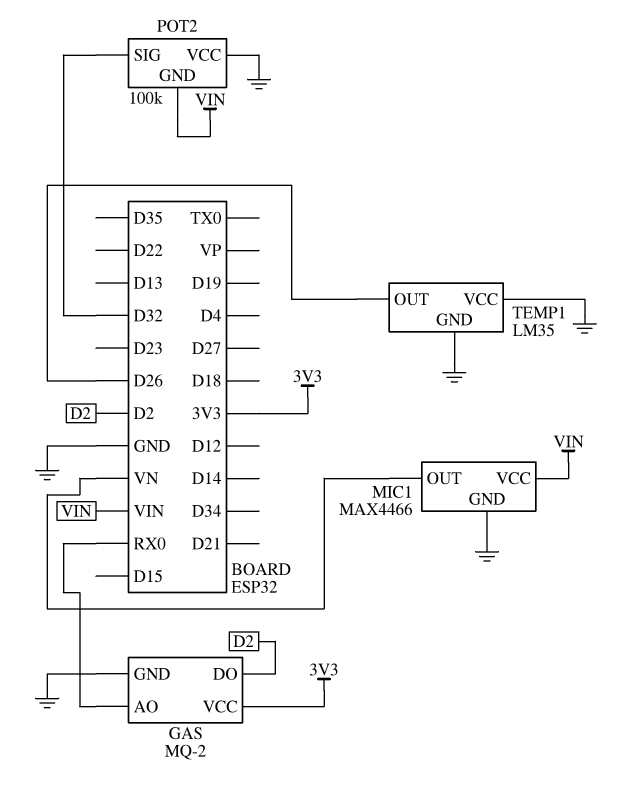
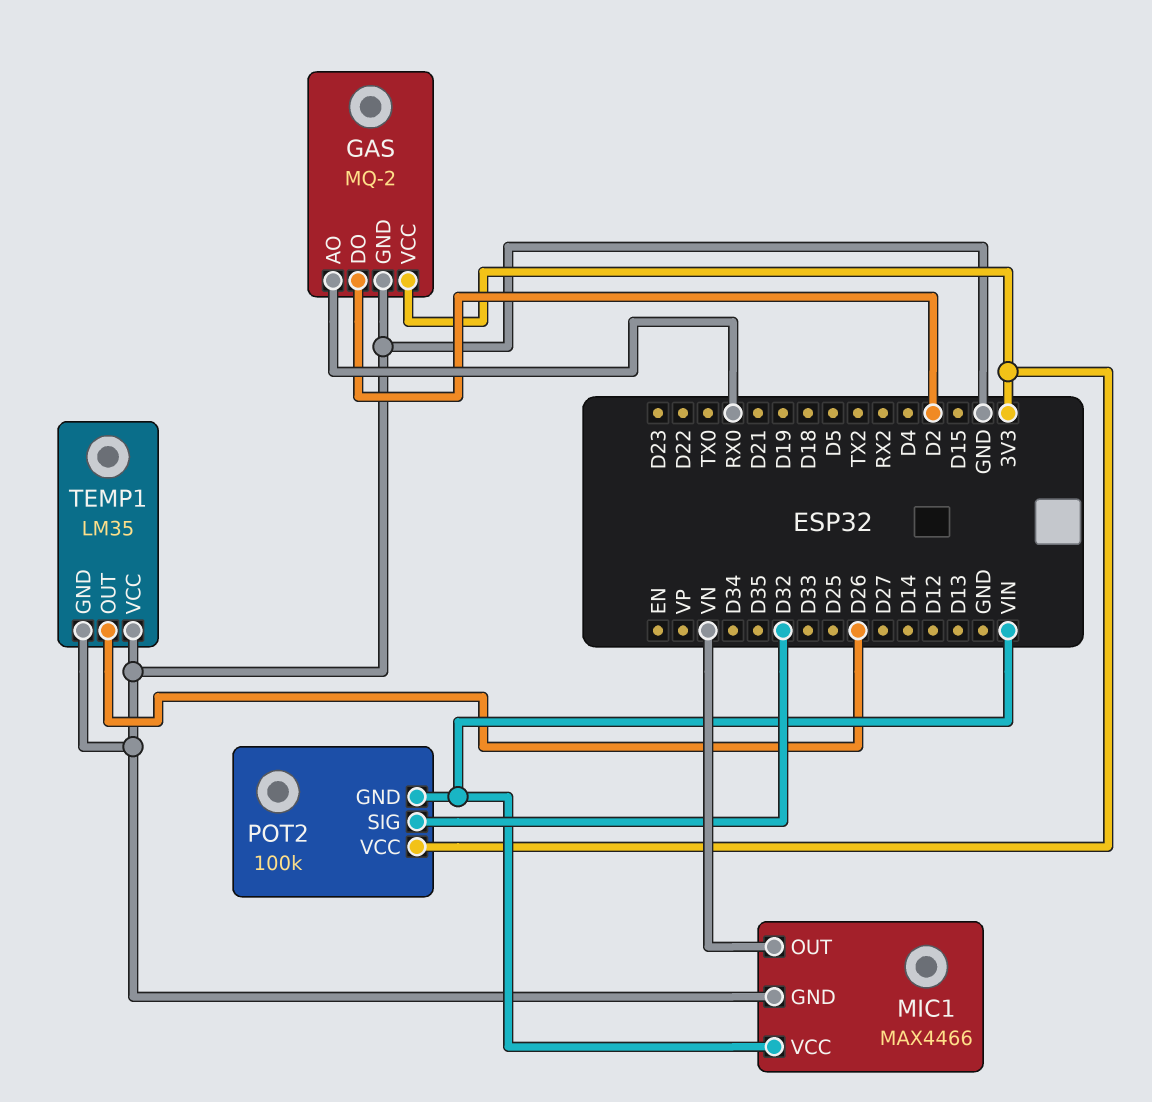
POT2 pin VCC: GND -> 3V3

